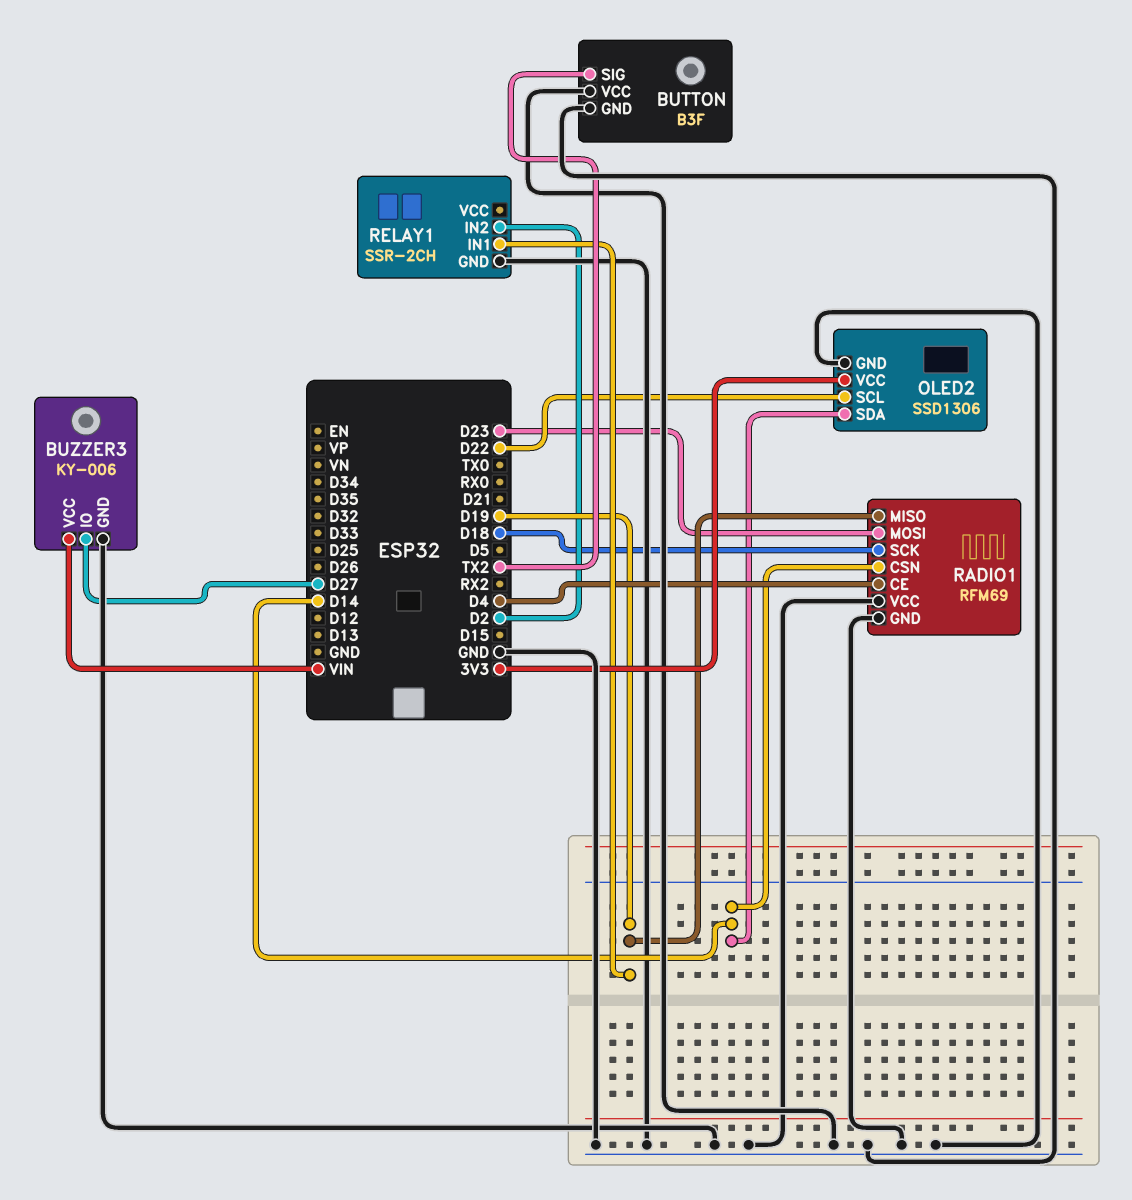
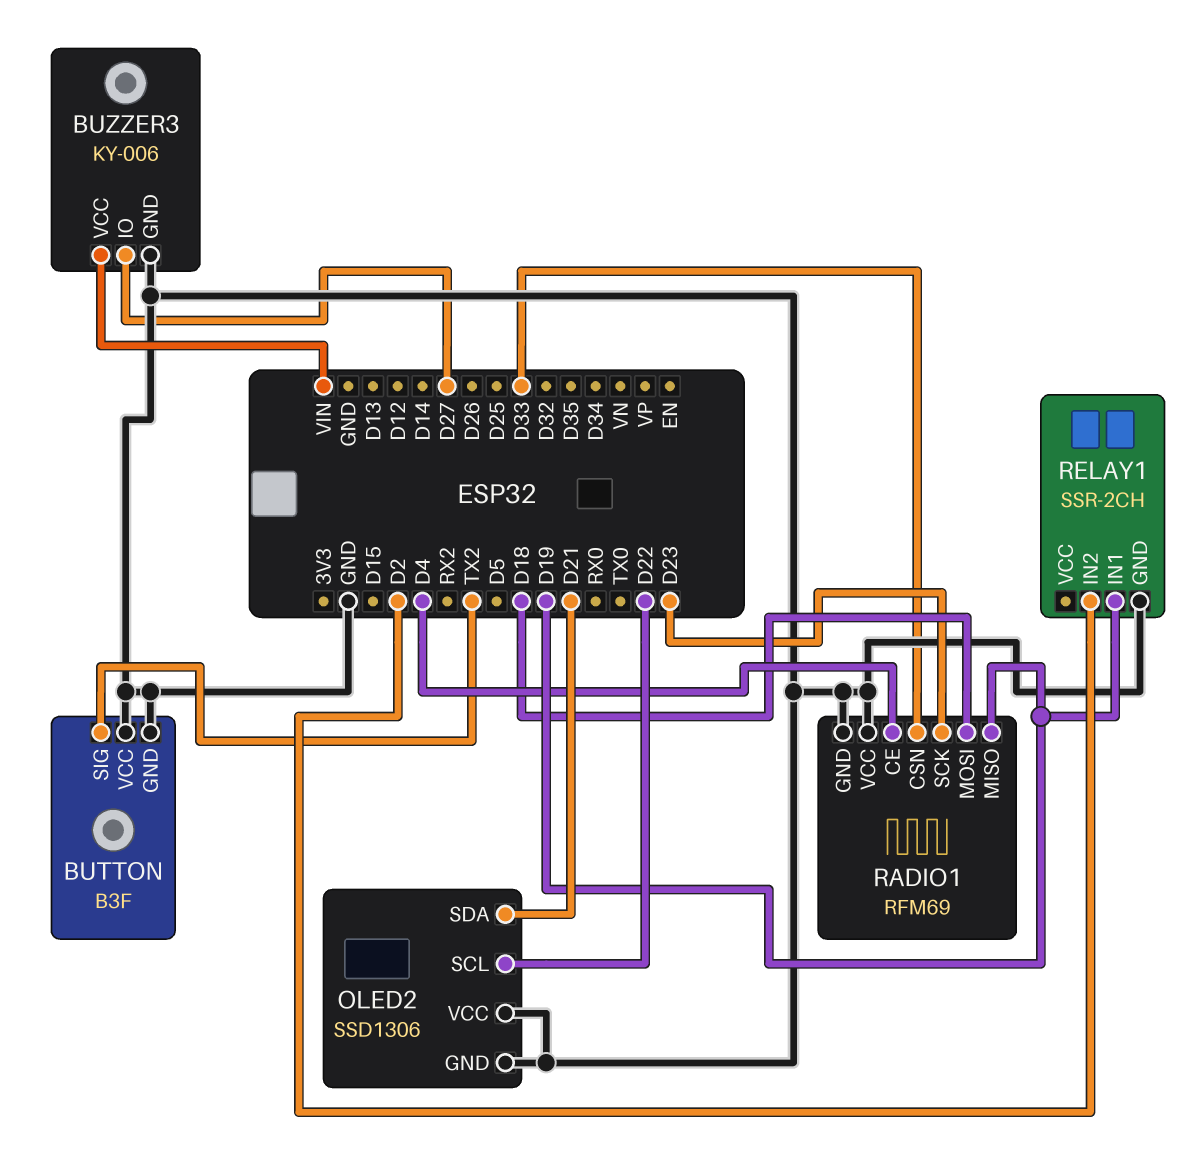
OLED2 pin SDA: D14 -> D21
OLED2 pin VCC: 3V3 -> GND
RADIO1 pin CSN: D14 -> D33
RADIO1 pin MOSI: D23 -> D18
RADIO1 pin SCK: D18 -> D23

